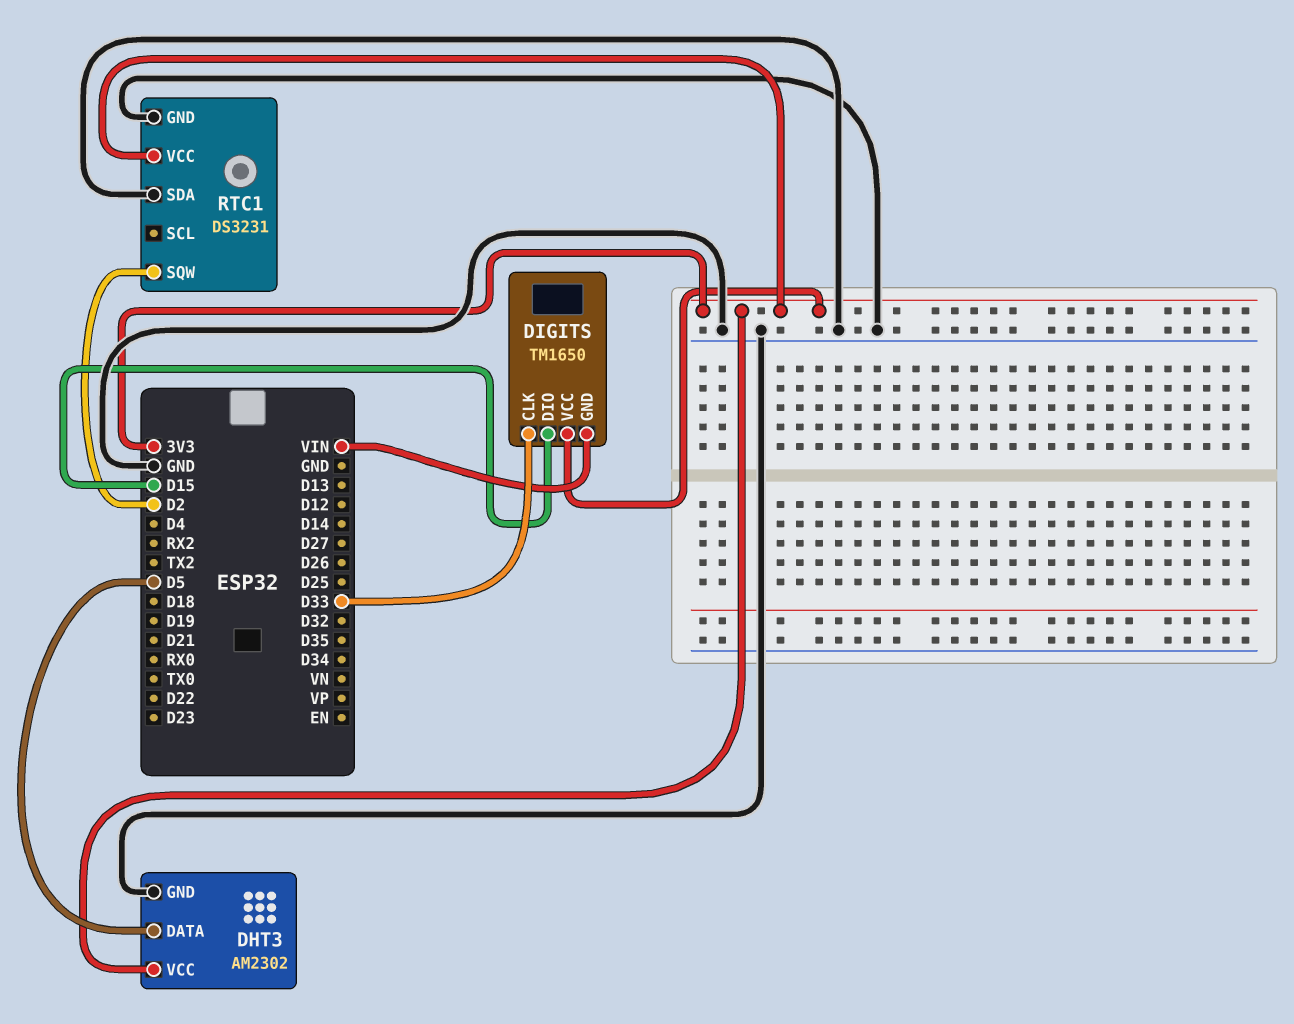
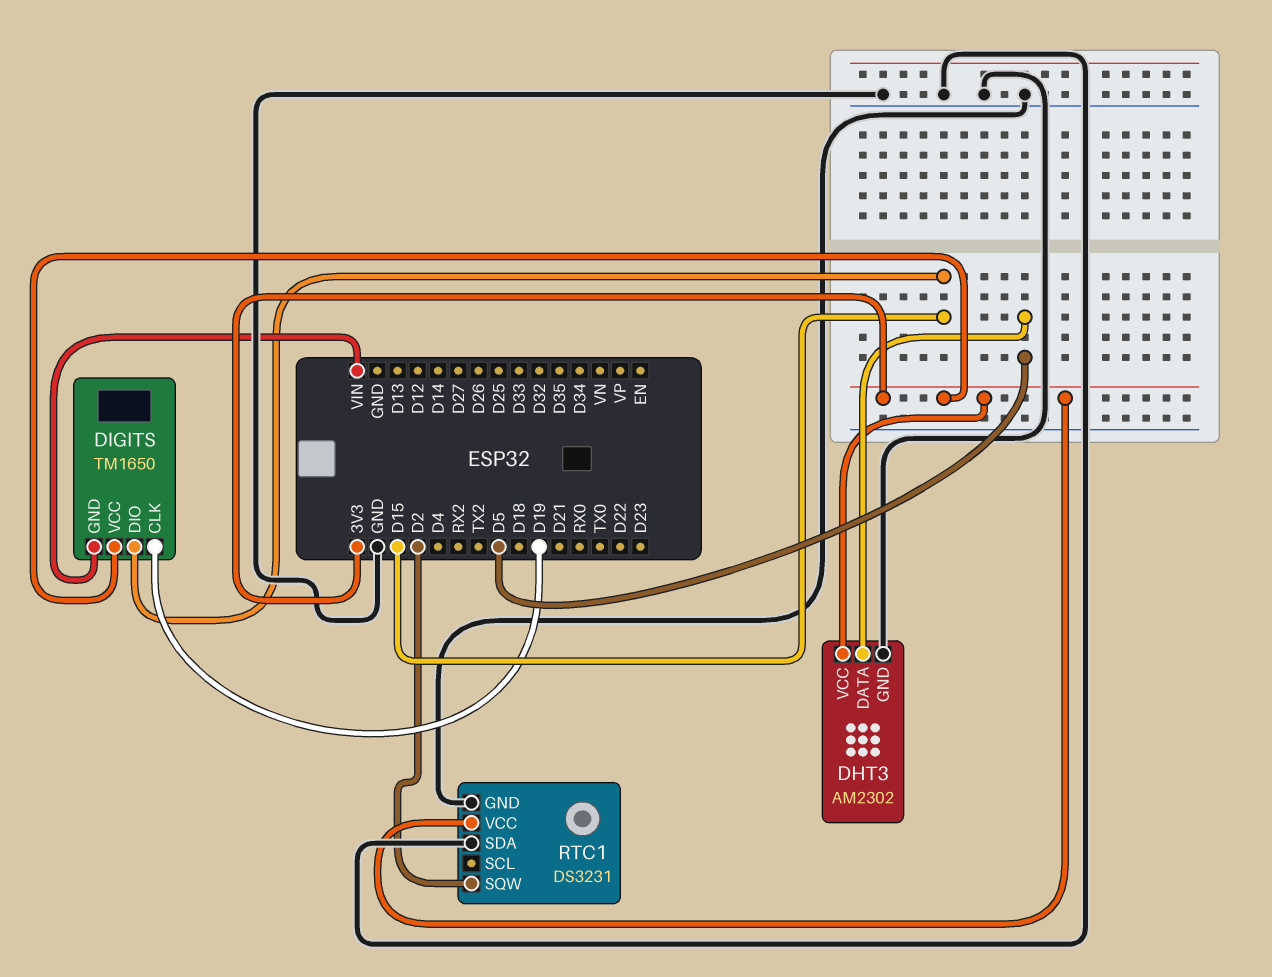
DIGITS pin CLK: D33 -> D19

